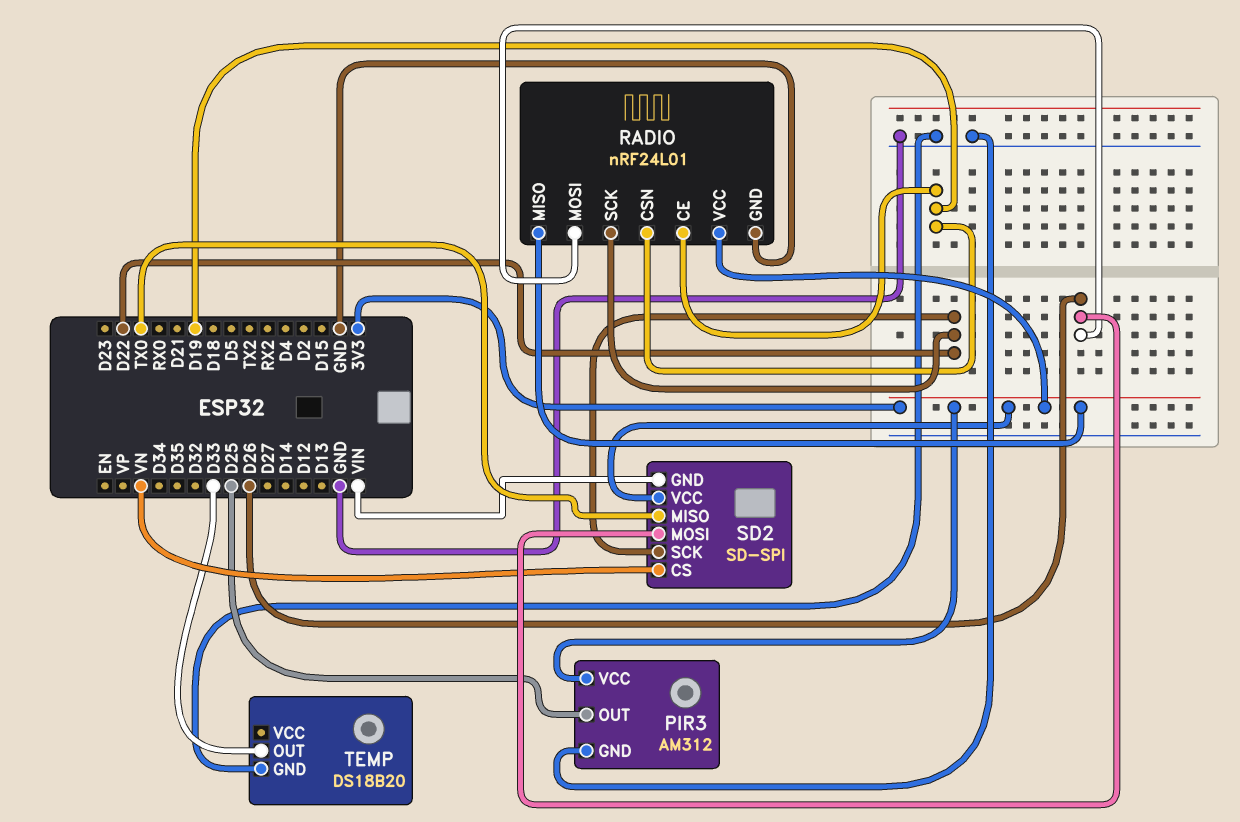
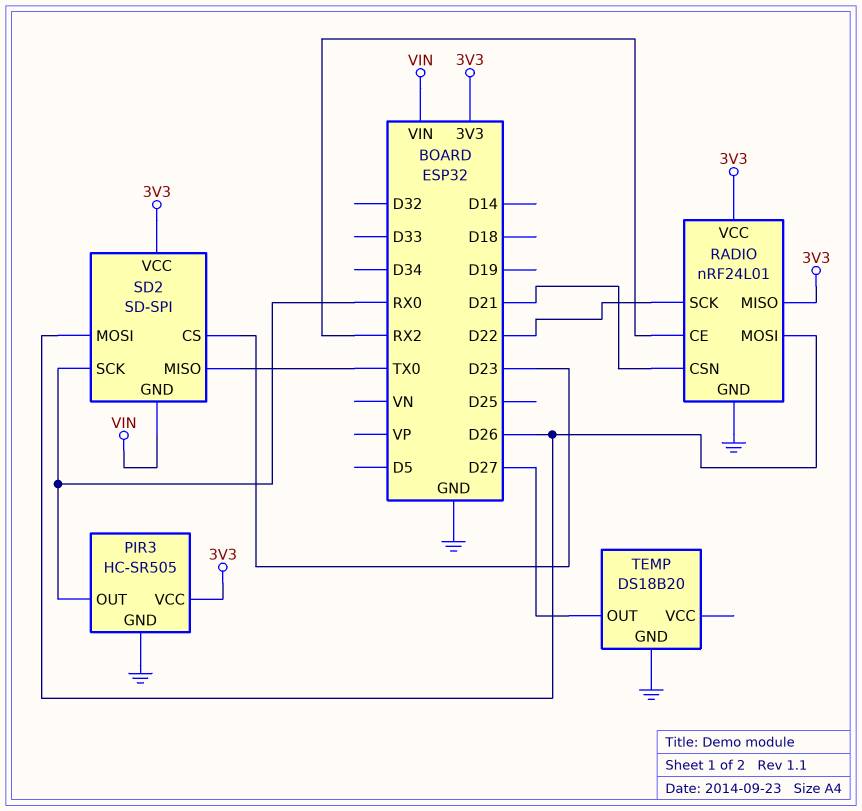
PIR3: AM312 -> HC-SR505
PIR3 pin OUT: D25 -> RX0
RADIO pin CE: D19 -> RX2
RADIO pin CSN: D19 -> D21
SD2 pin CS: VN -> D23
SD2 pin SCK: D22 -> RX0
TEMP pin OUT: D33 -> D27

